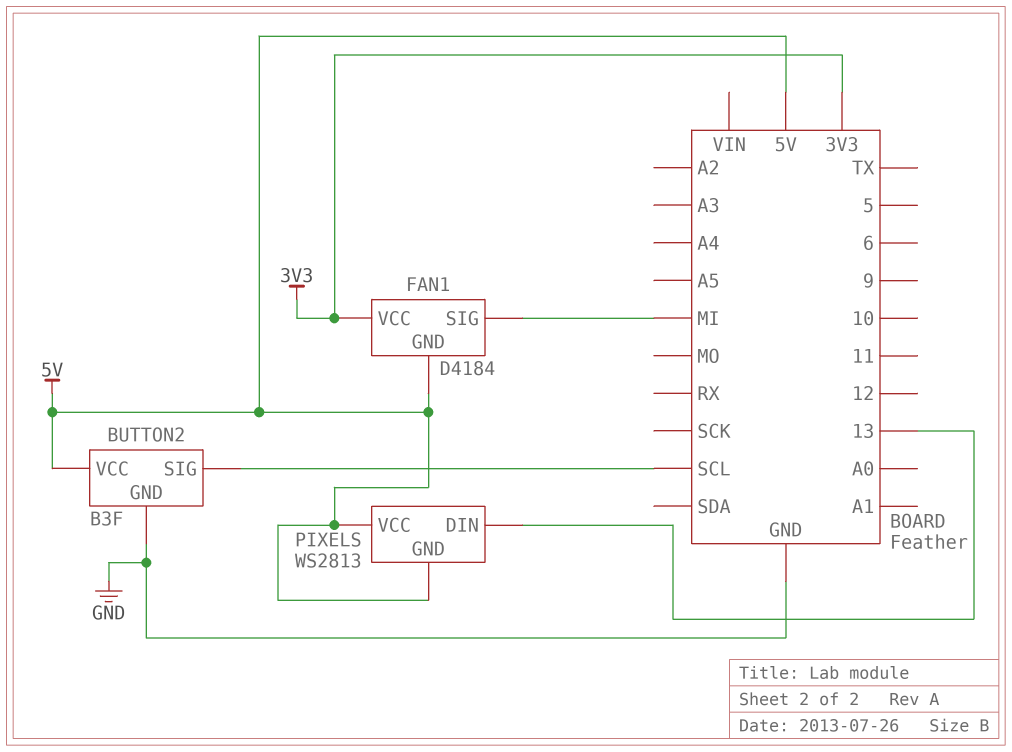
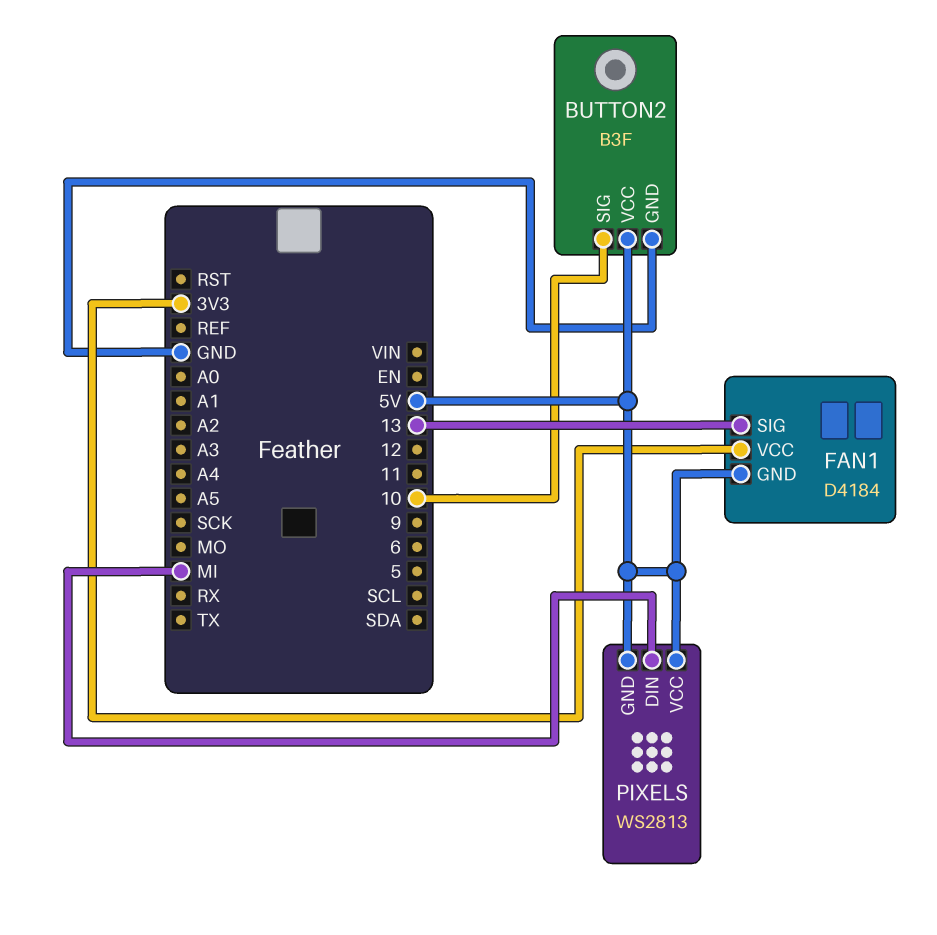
BUTTON2 pin SIG: SCL -> 10
FAN1 pin SIG: MI -> 13
PIXELS pin DIN: 13 -> MI

